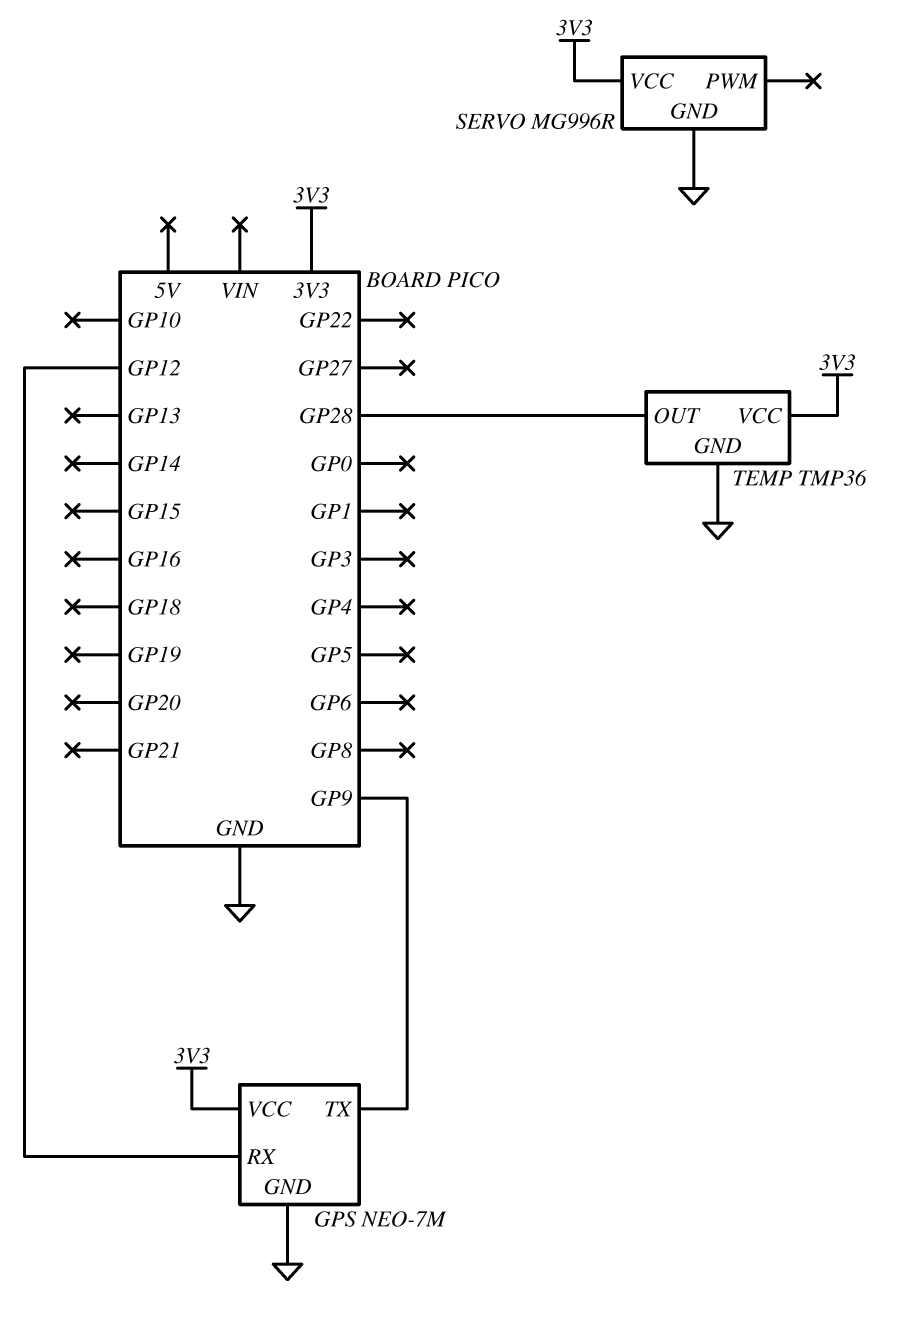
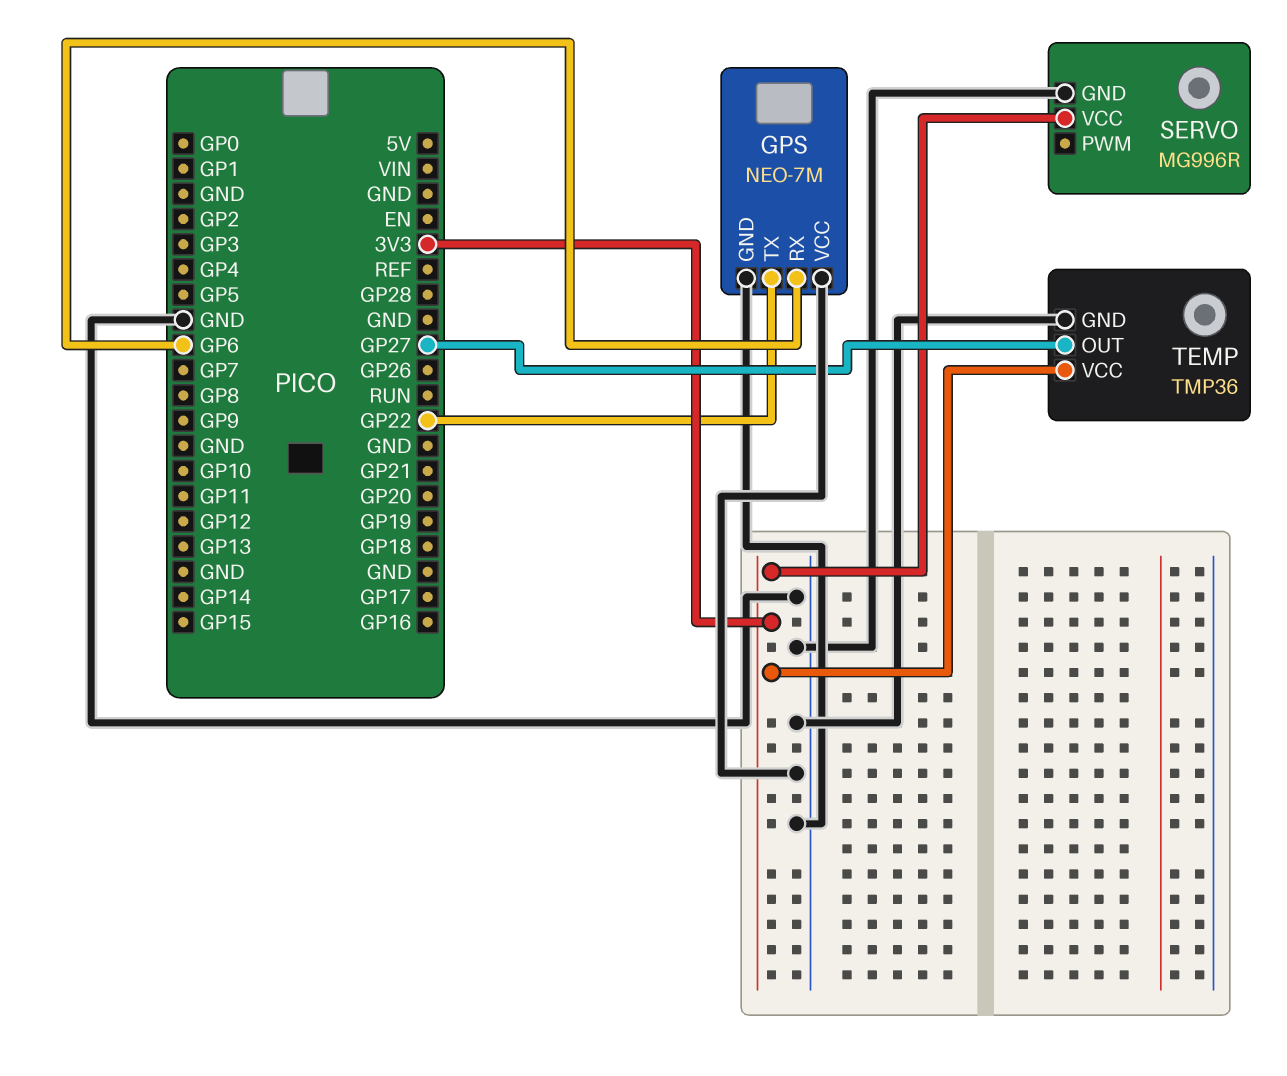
GPS pin RX: GP12 -> GP6
GPS pin TX: GP9 -> GP22
GPS pin VCC: 3V3 -> GND
TEMP pin OUT: GP28 -> GP27

